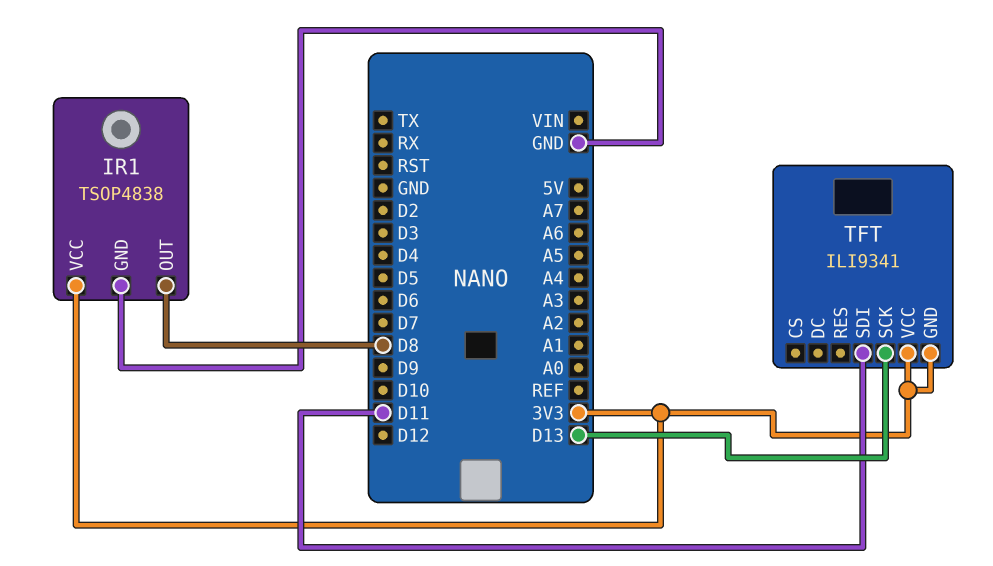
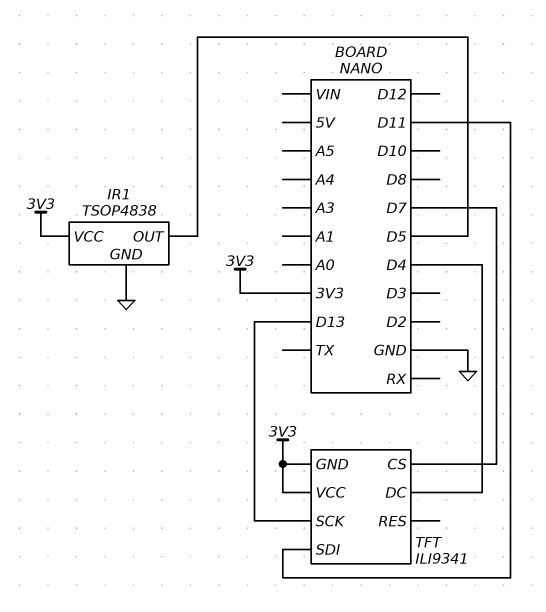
IR1 pin OUT: D8 -> D5
TFT pin CS: none -> D7
TFT pin DC: none -> D4

